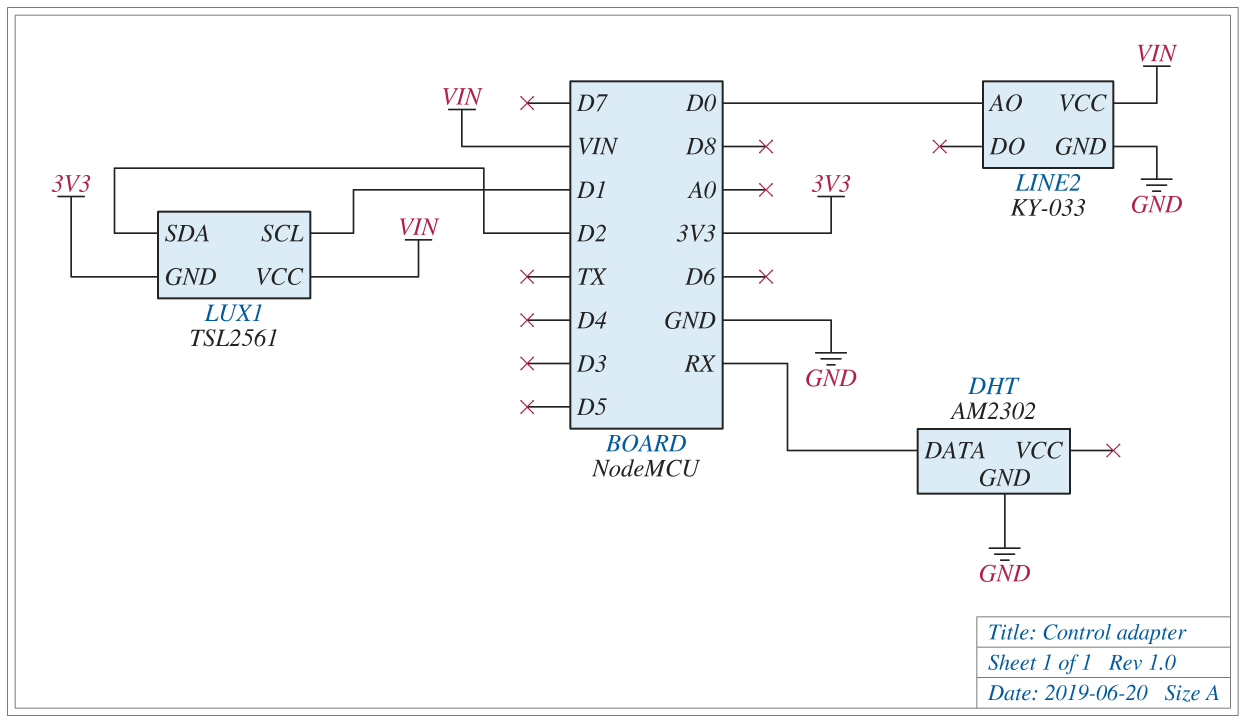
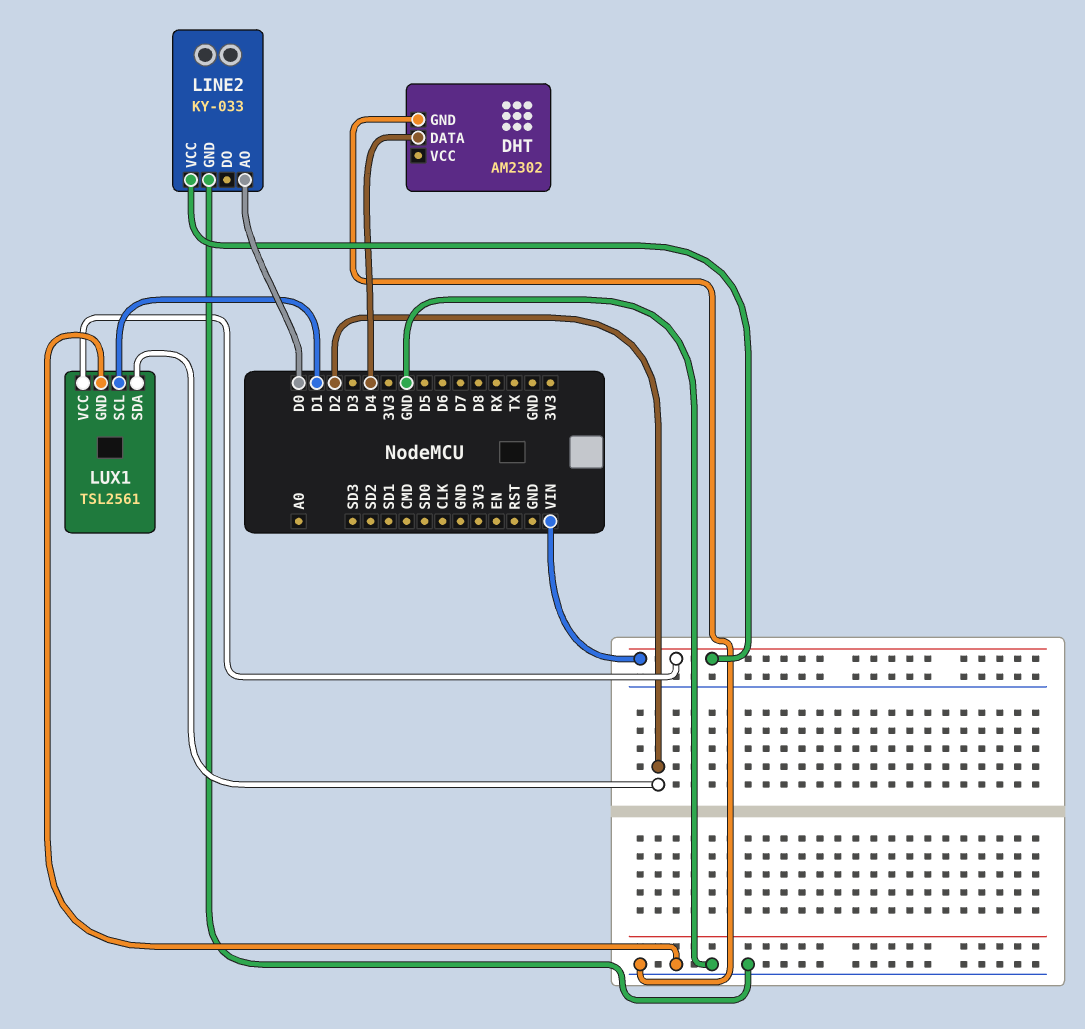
DHT pin DATA: RX -> D4
LUX1 pin GND: 3V3 -> GND

